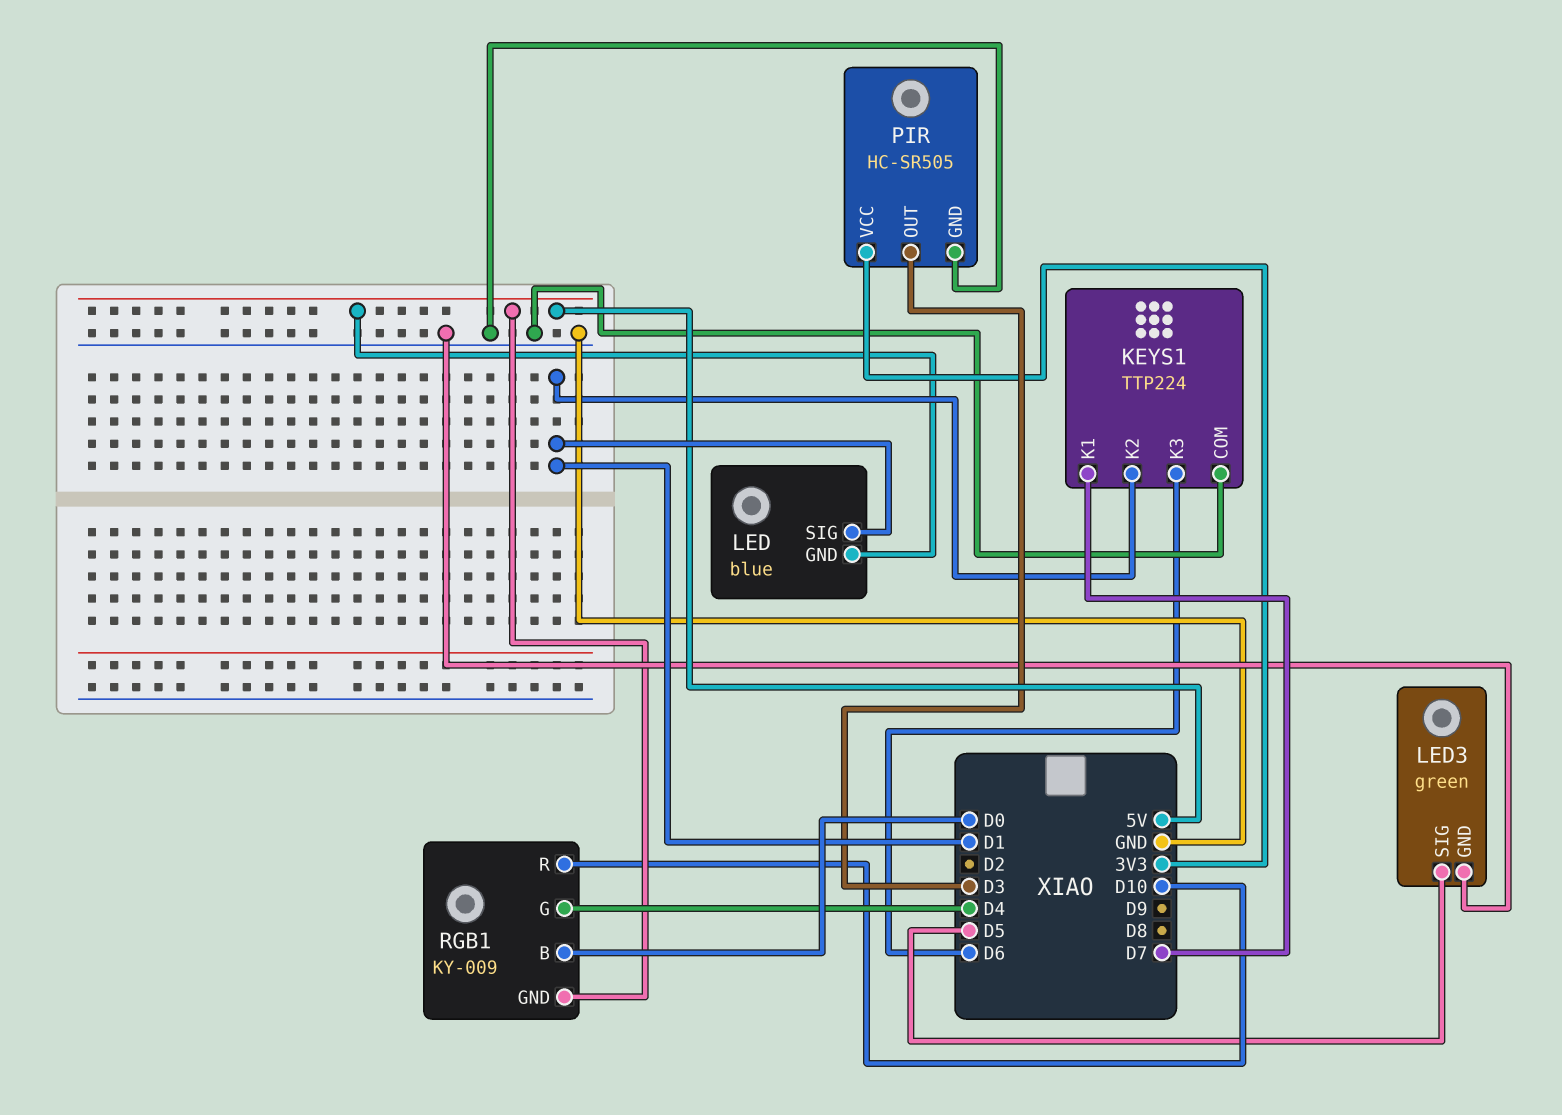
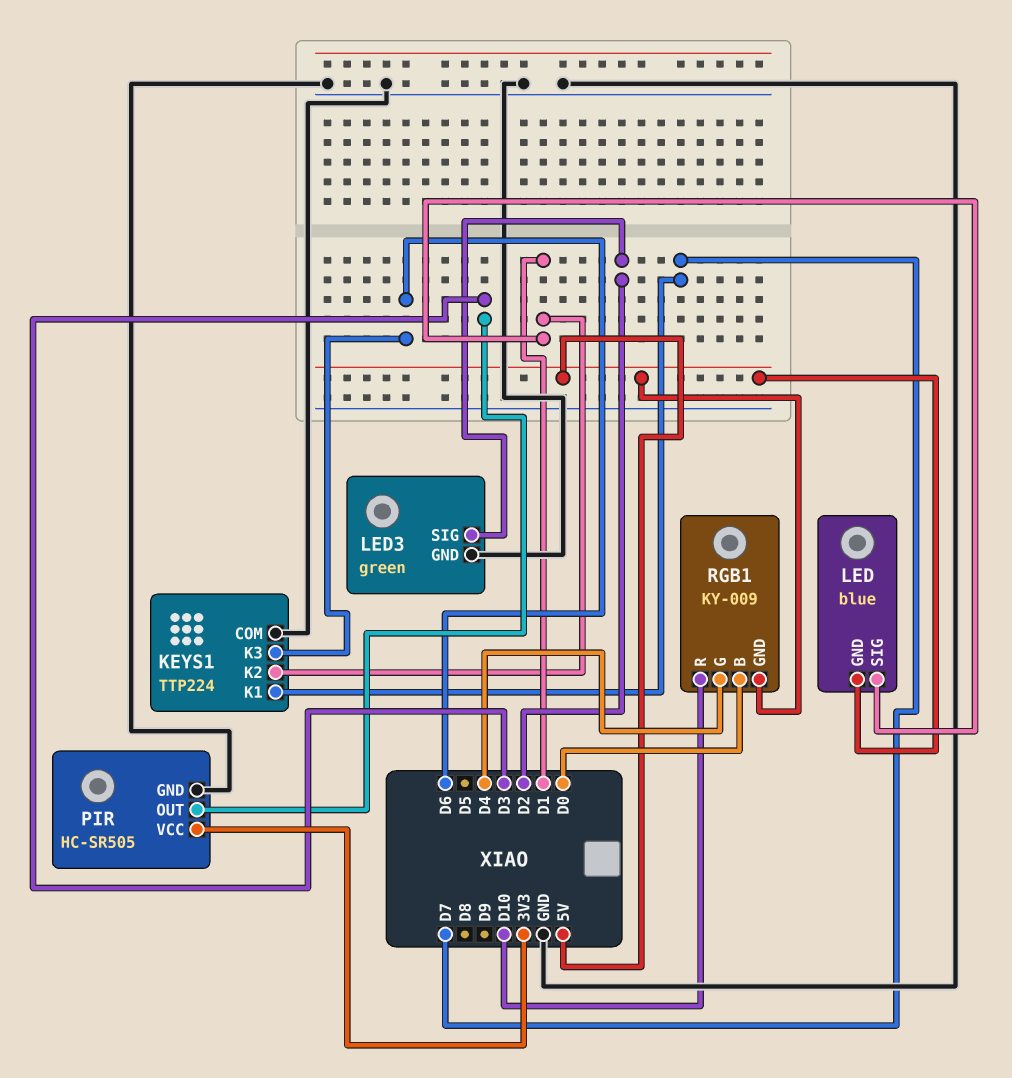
LED3 pin SIG: D5 -> D2

